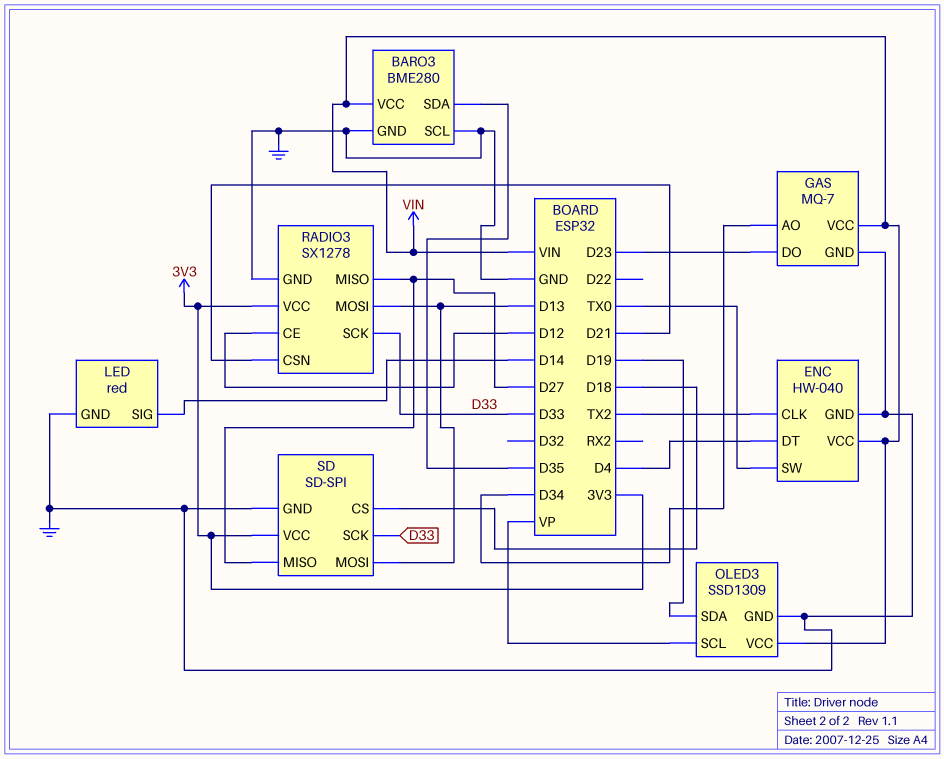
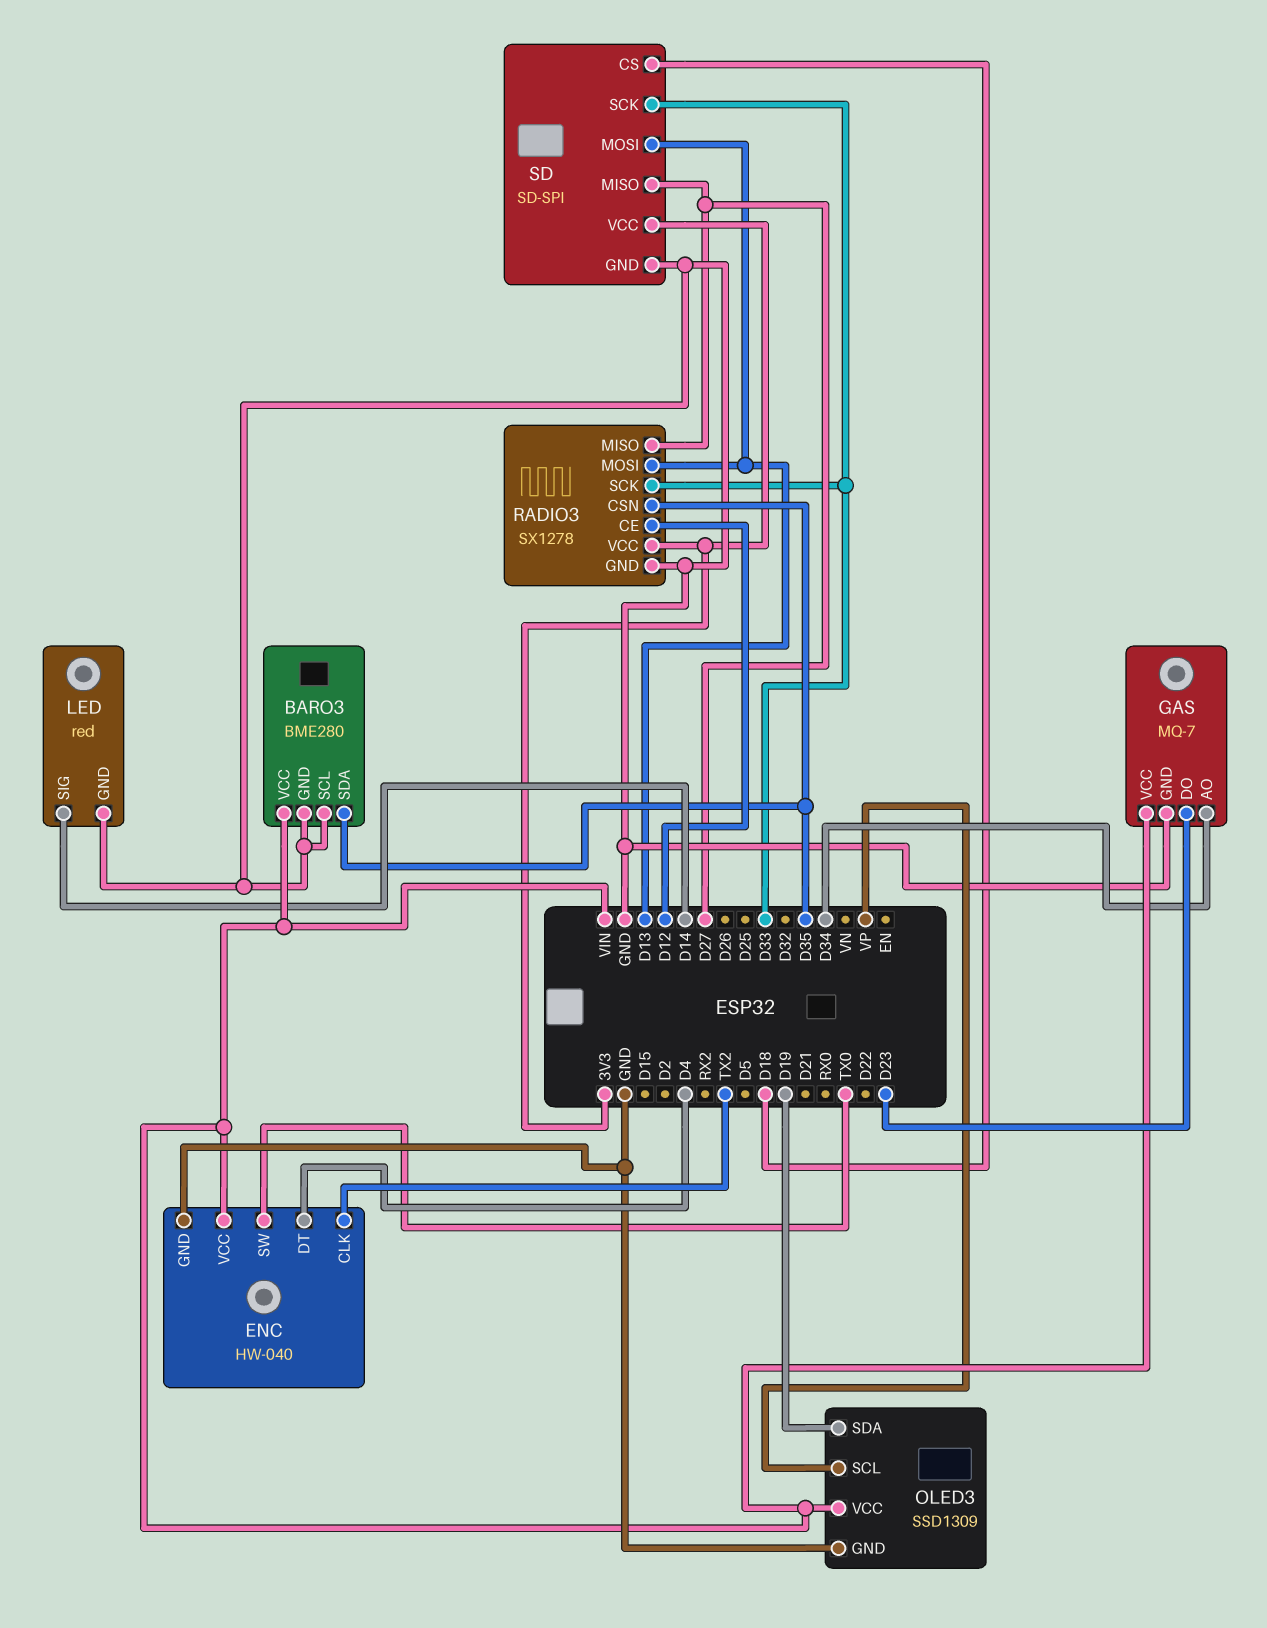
RADIO3 pin CSN: D21 -> D35

